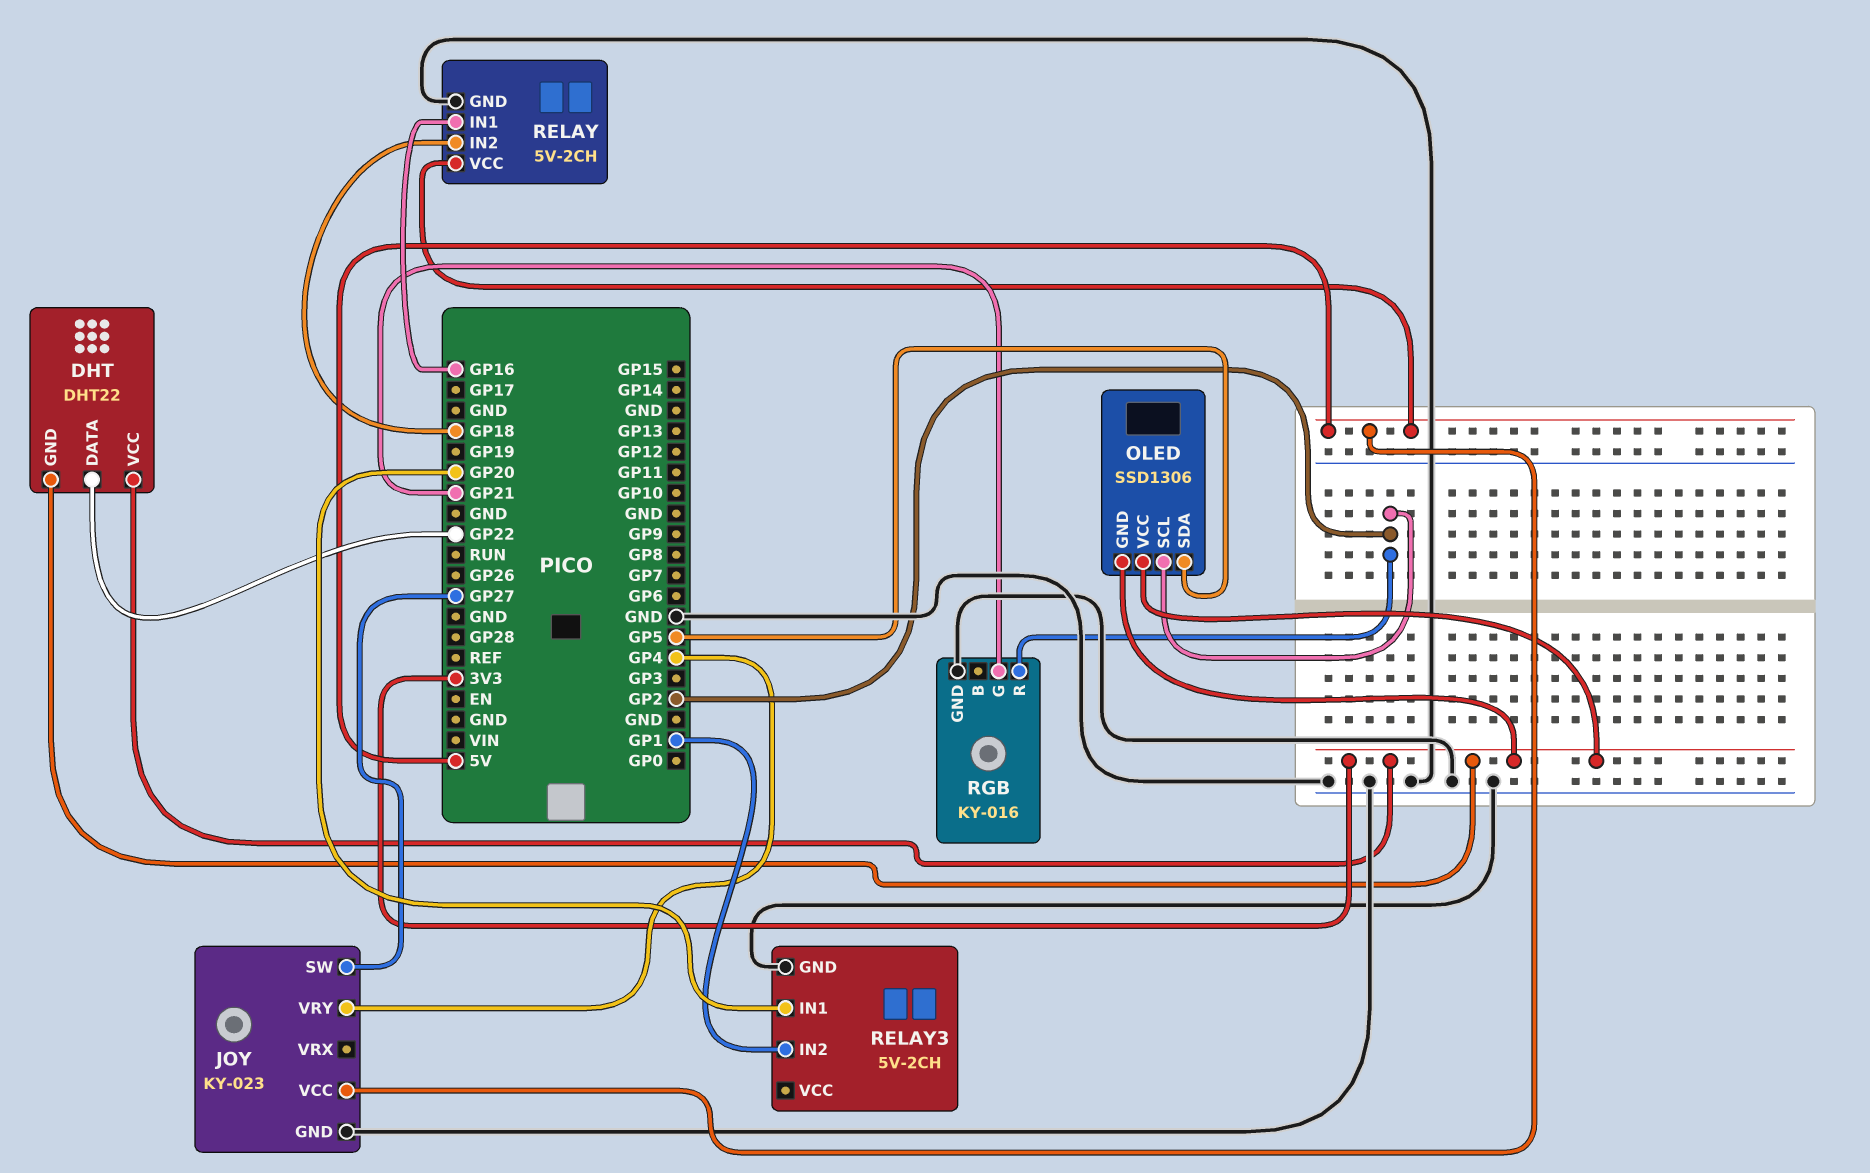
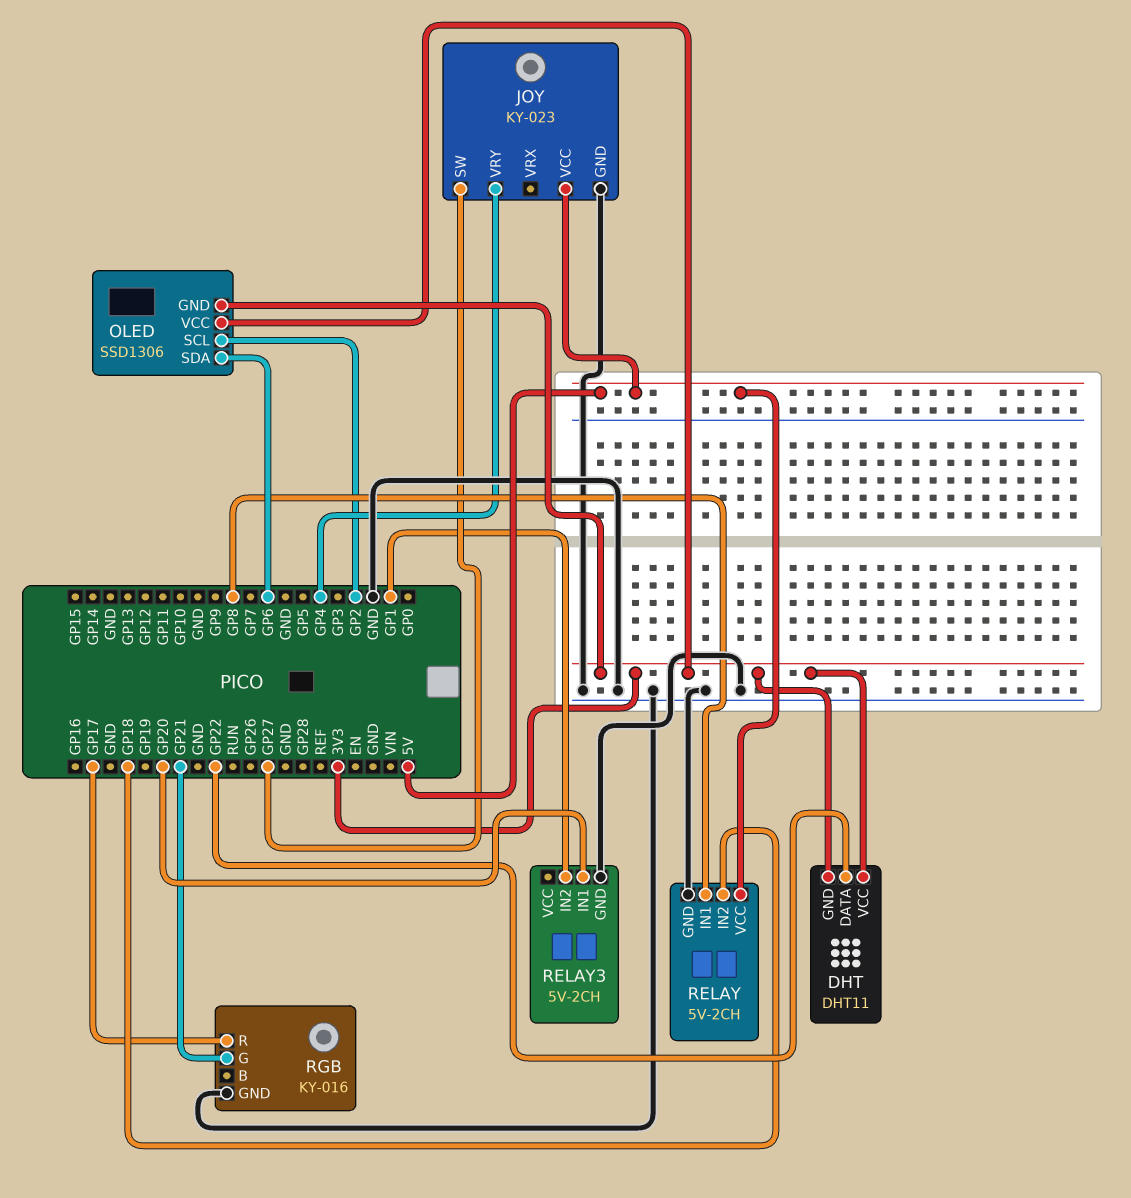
DHT: DHT22 -> DHT11
OLED pin SDA: GP5 -> GP6
RELAY pin IN1: GP16 -> GP8
RGB pin R: GP2 -> GP17

